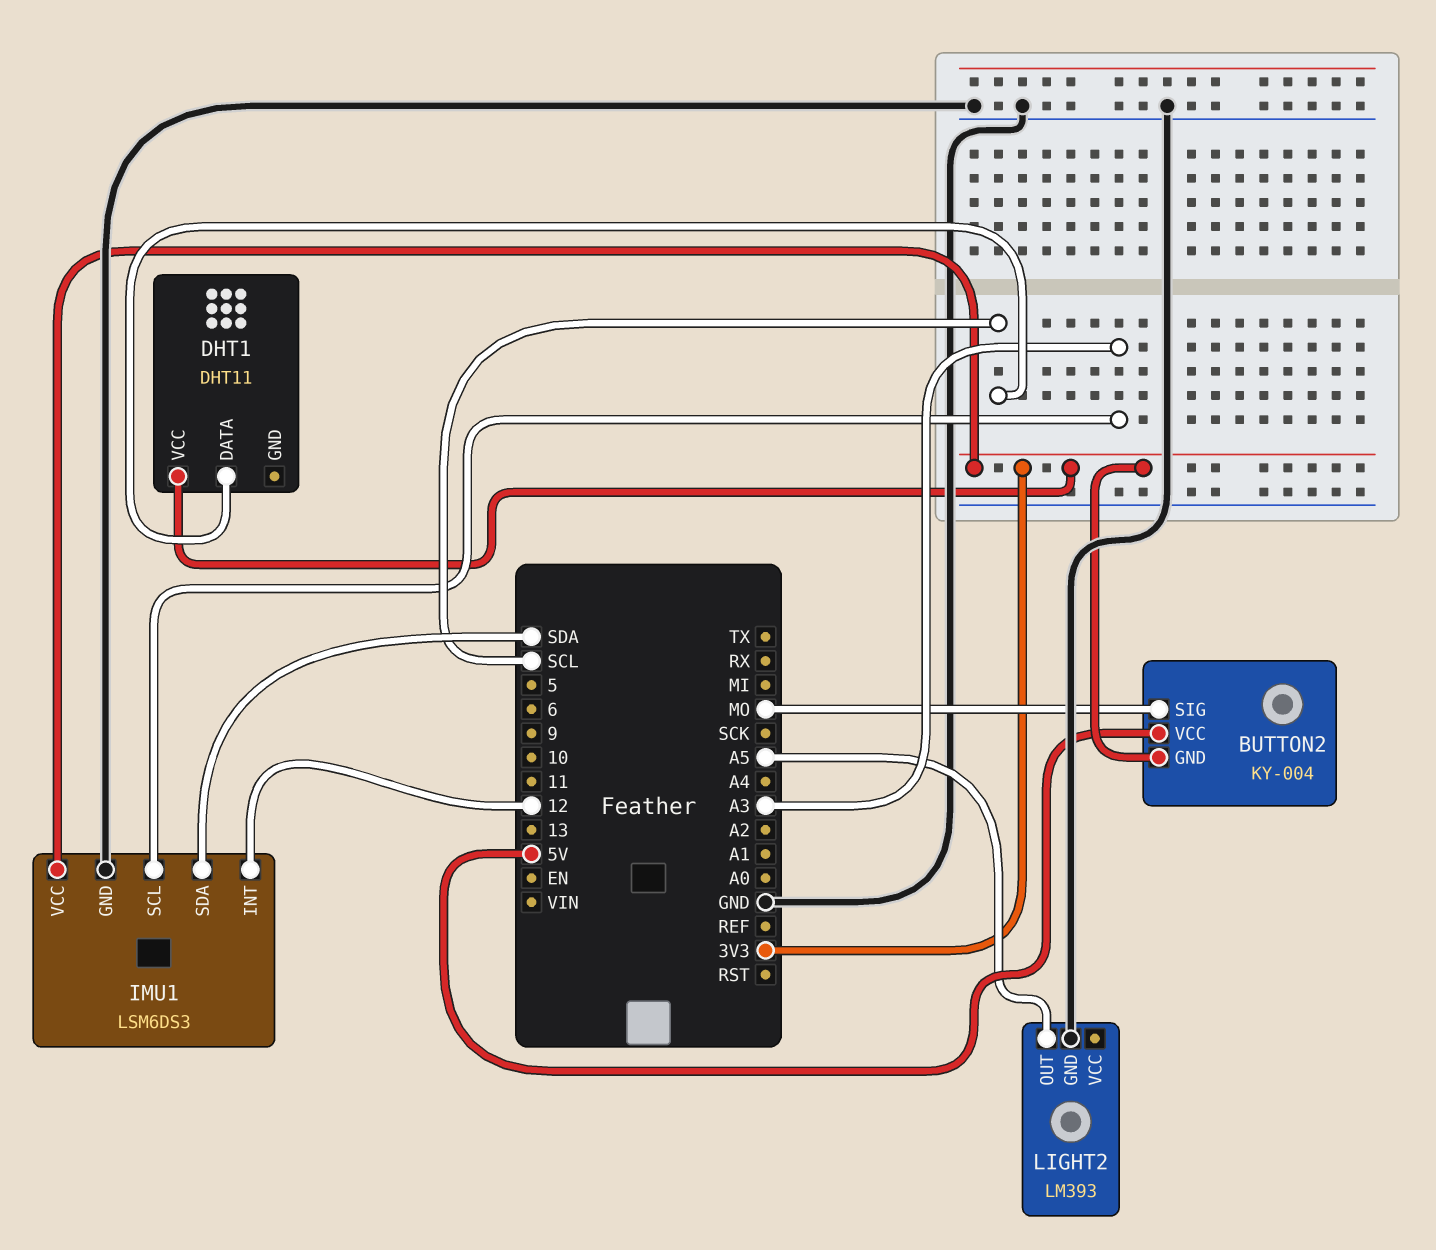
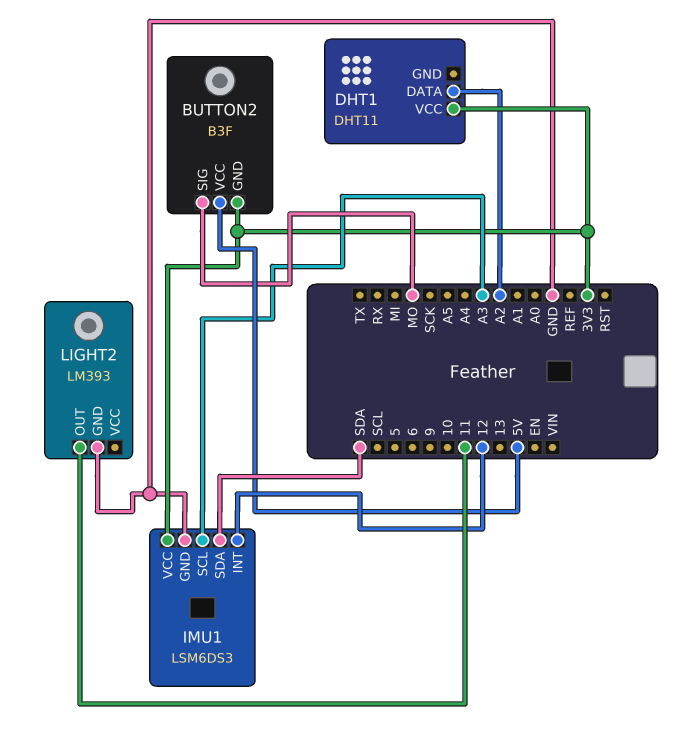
BUTTON2: KY-004 -> B3F
DHT1 pin DATA: SCL -> A2
LIGHT2 pin OUT: A5 -> 11

